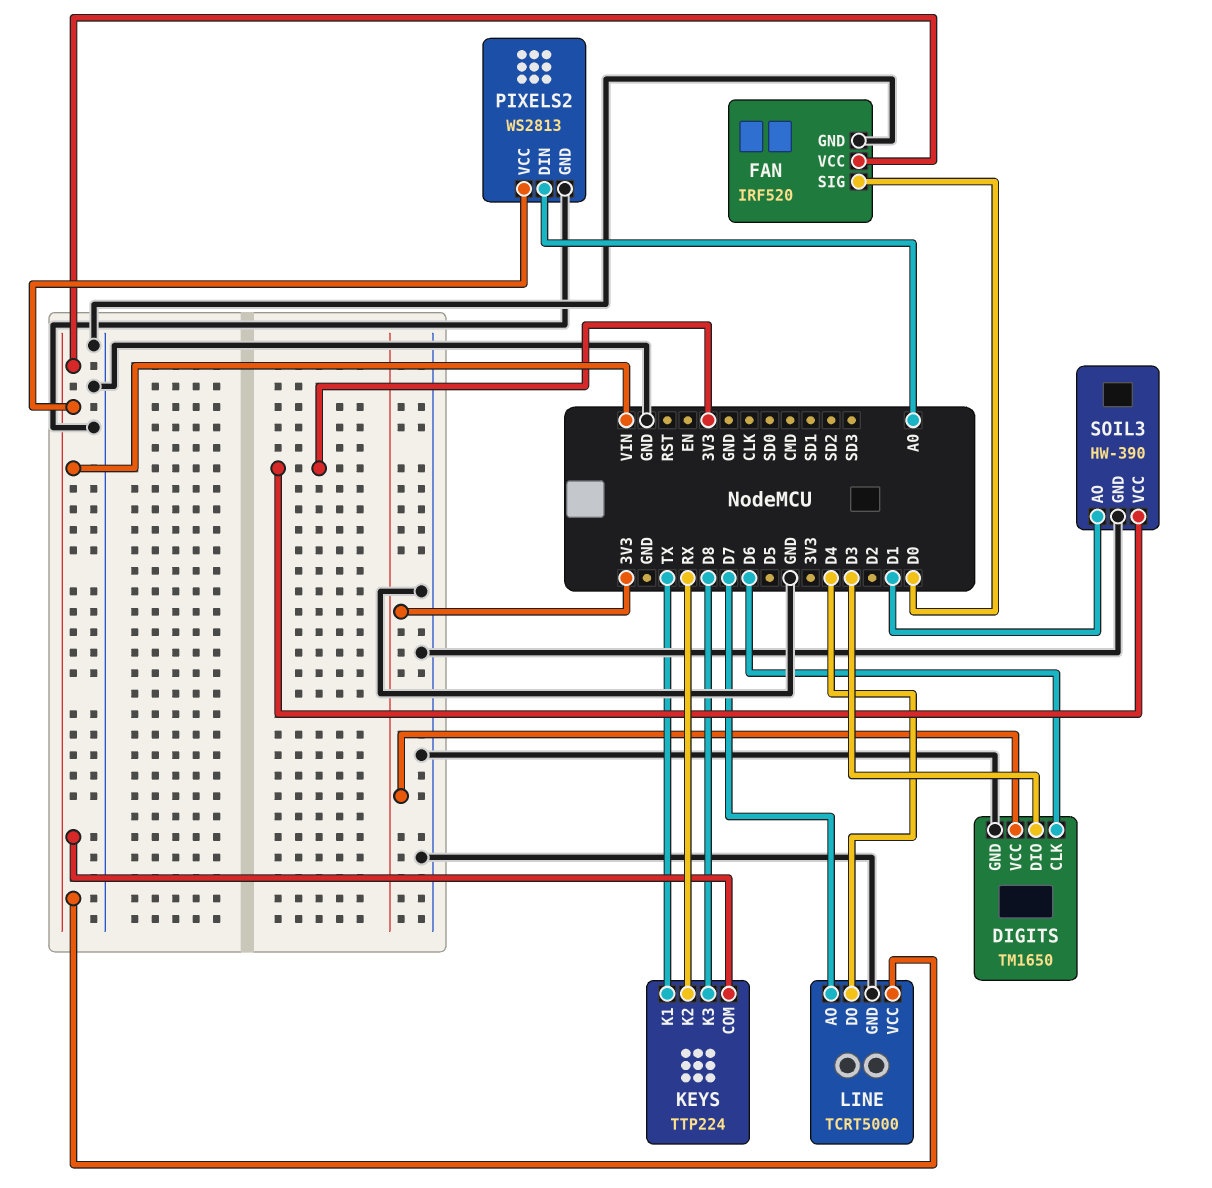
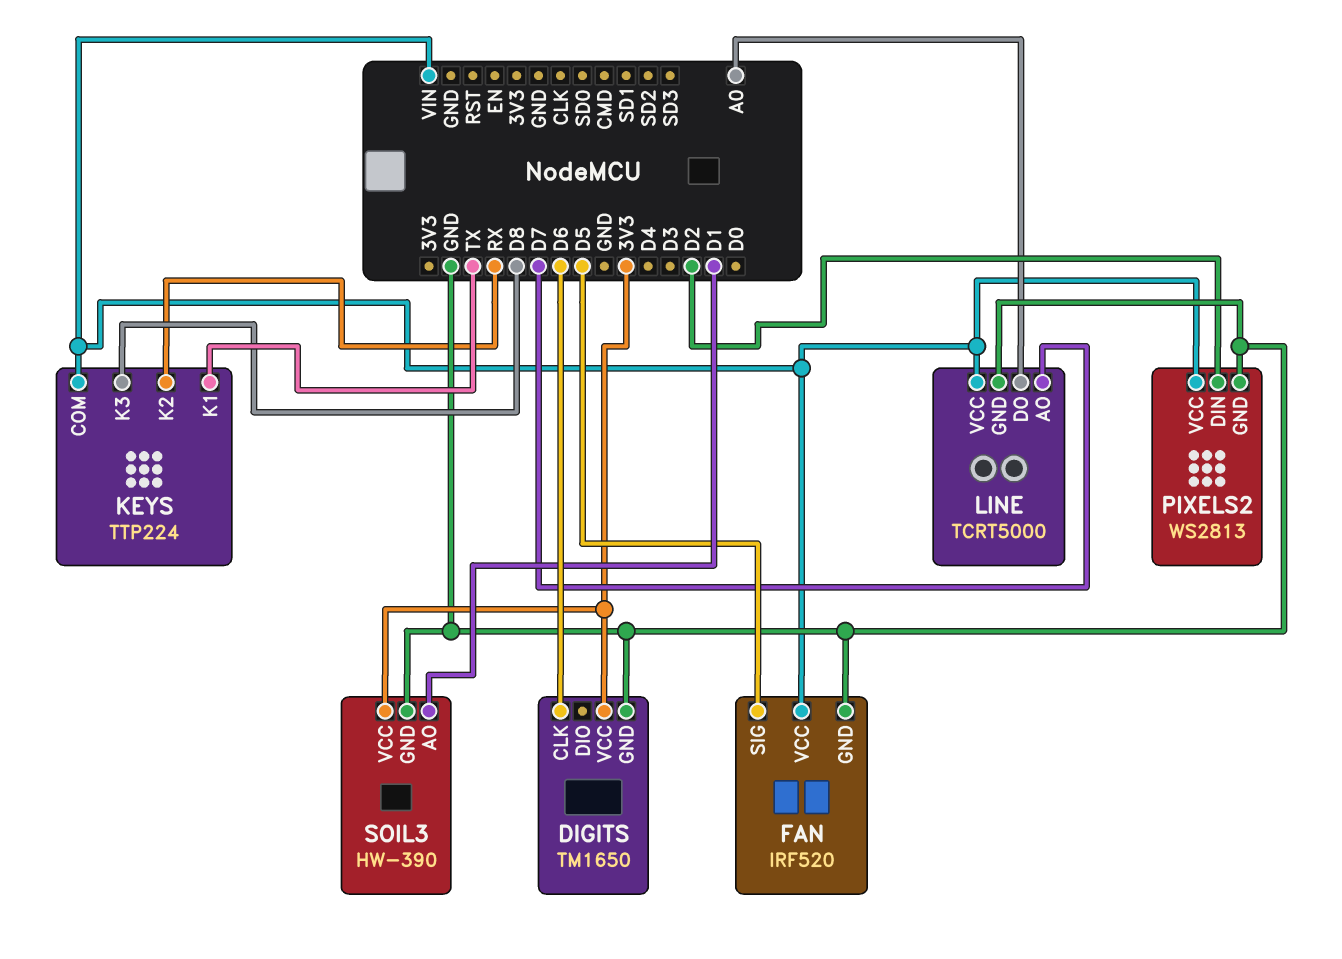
DIGITS pin DIO: D3 -> none
FAN pin SIG: D0 -> D5
LINE pin DO: D4 -> A0
PIXELS2 pin DIN: A0 -> D2

